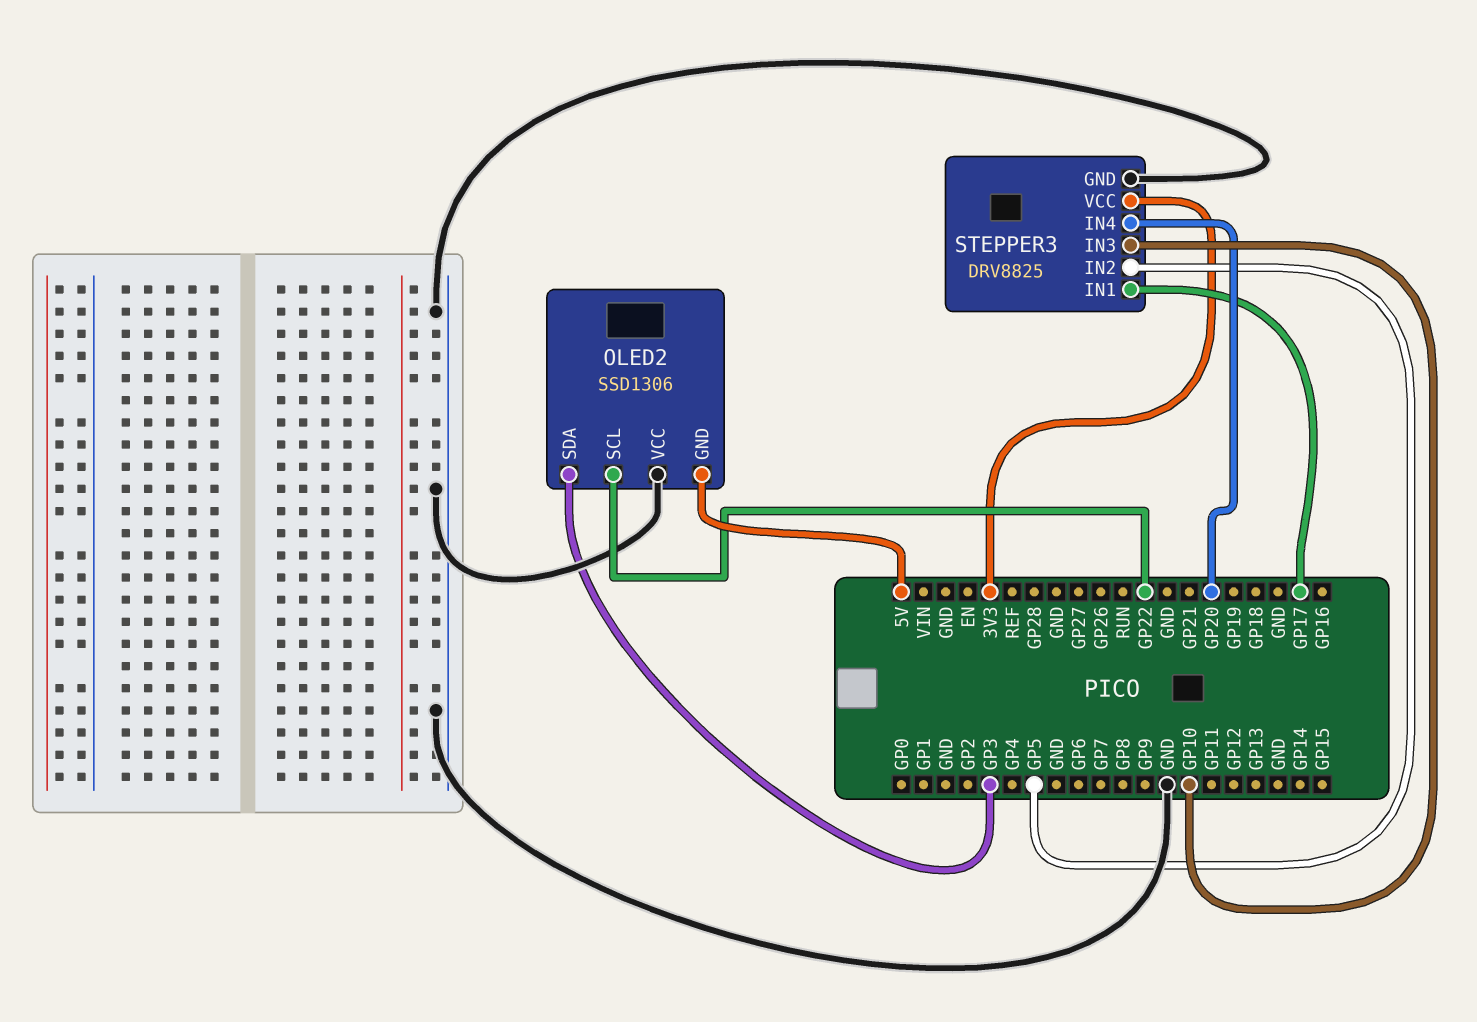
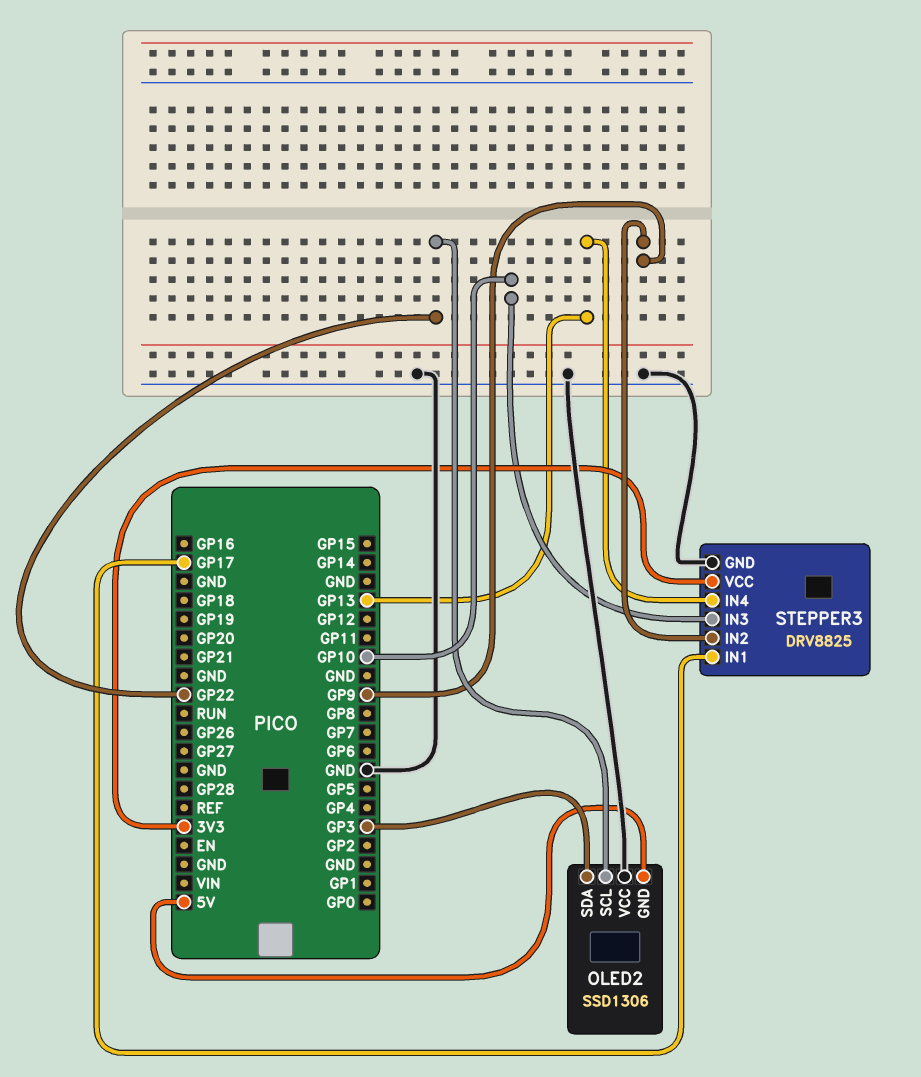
STEPPER3 pin IN2: GP5 -> GP9
STEPPER3 pin IN4: GP20 -> GP13

